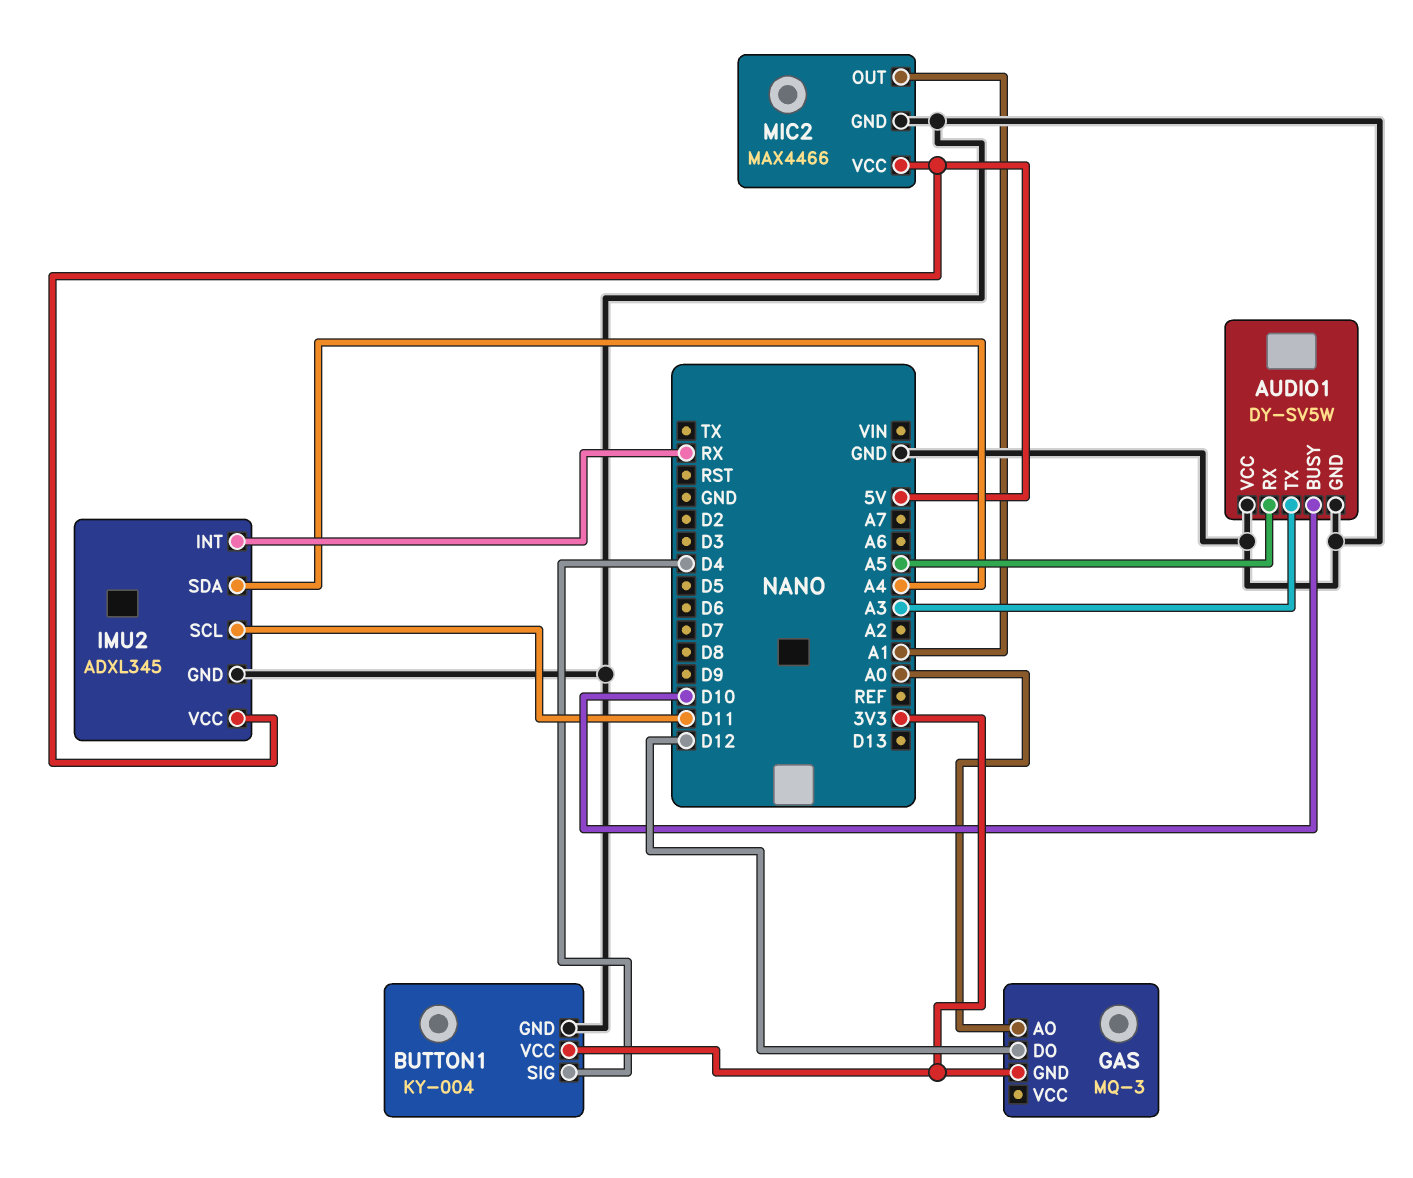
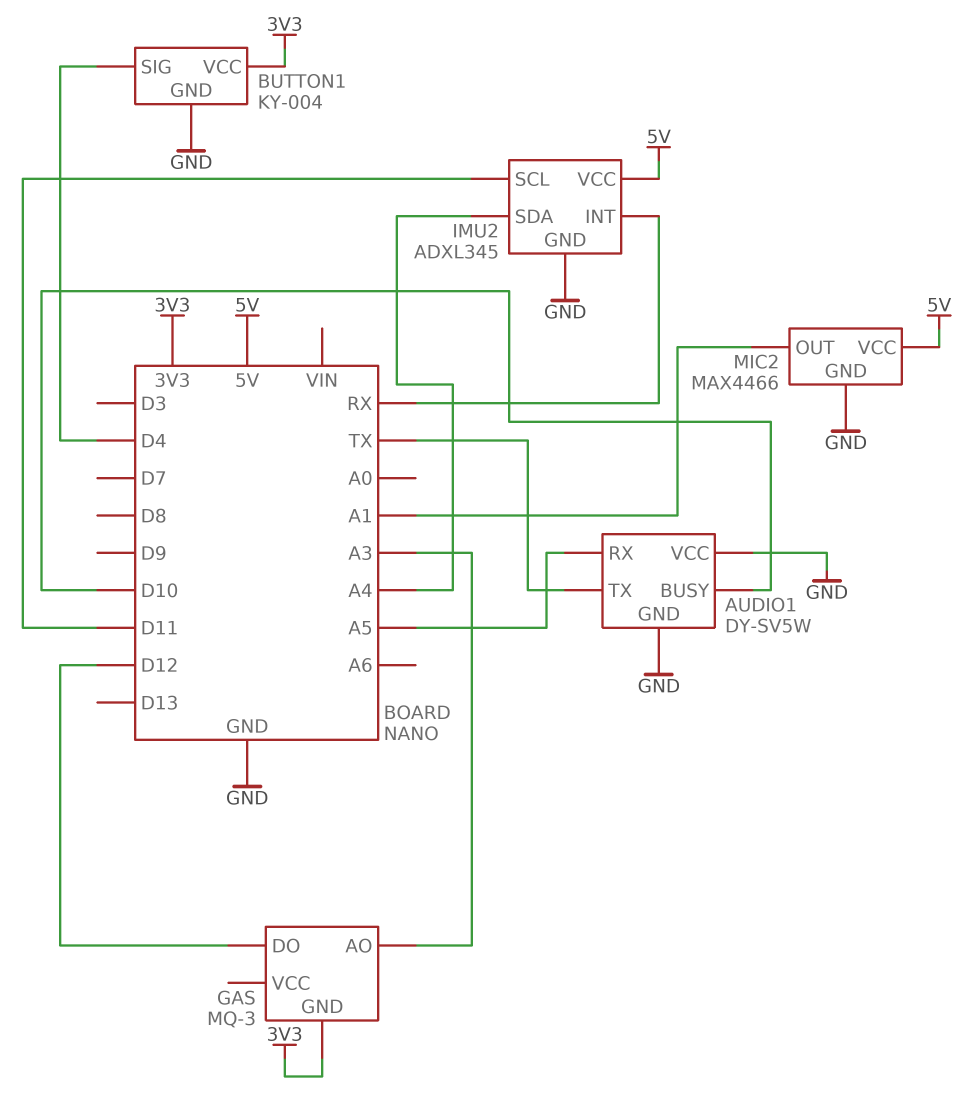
AUDIO1 pin TX: A3 -> TX
GAS pin AO: A0 -> A3

